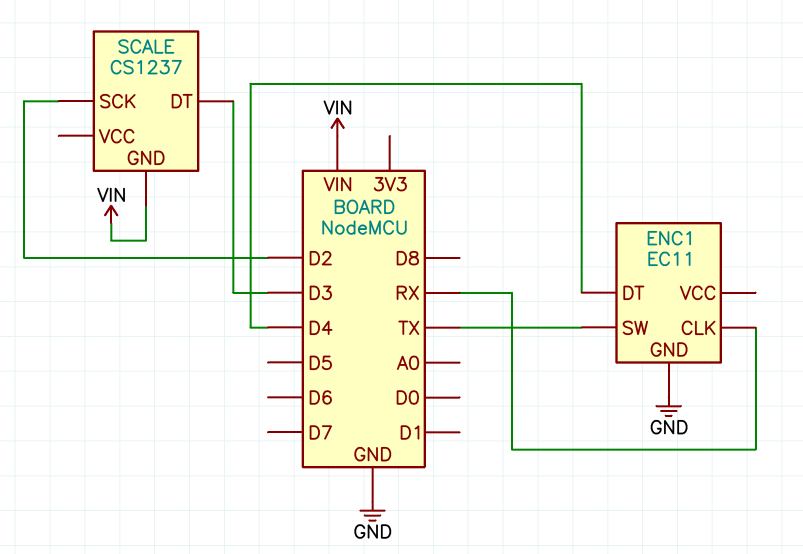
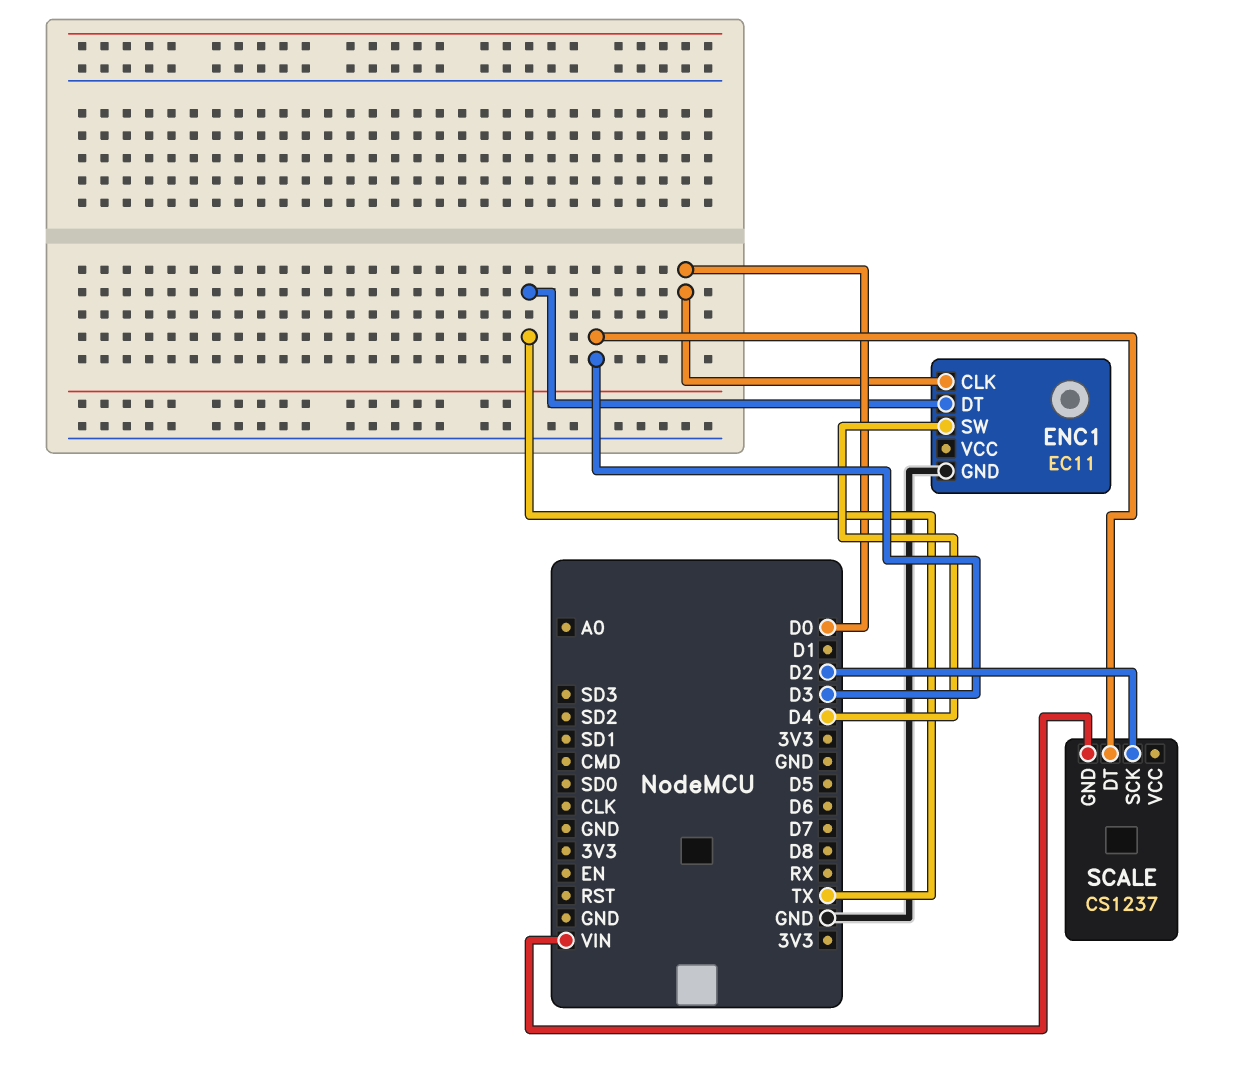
ENC1 pin CLK: RX -> D0
ENC1 pin DT: D4 -> TX
ENC1 pin SW: TX -> D4

